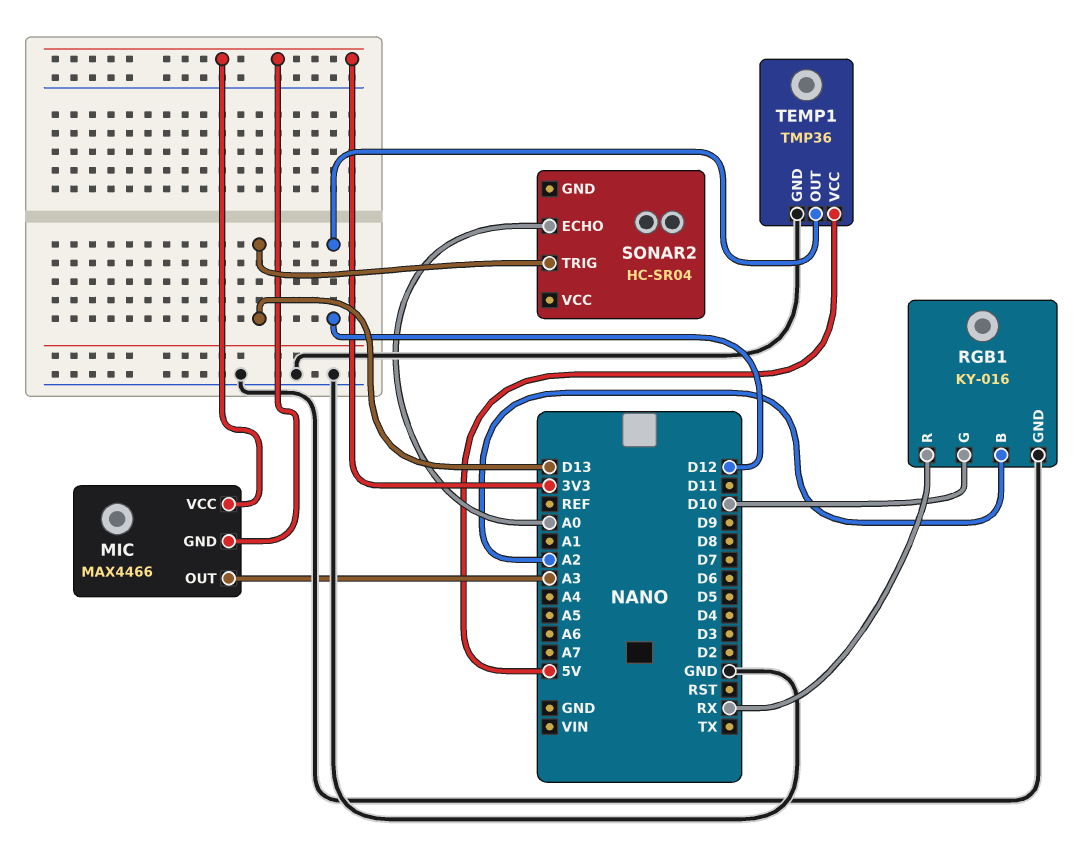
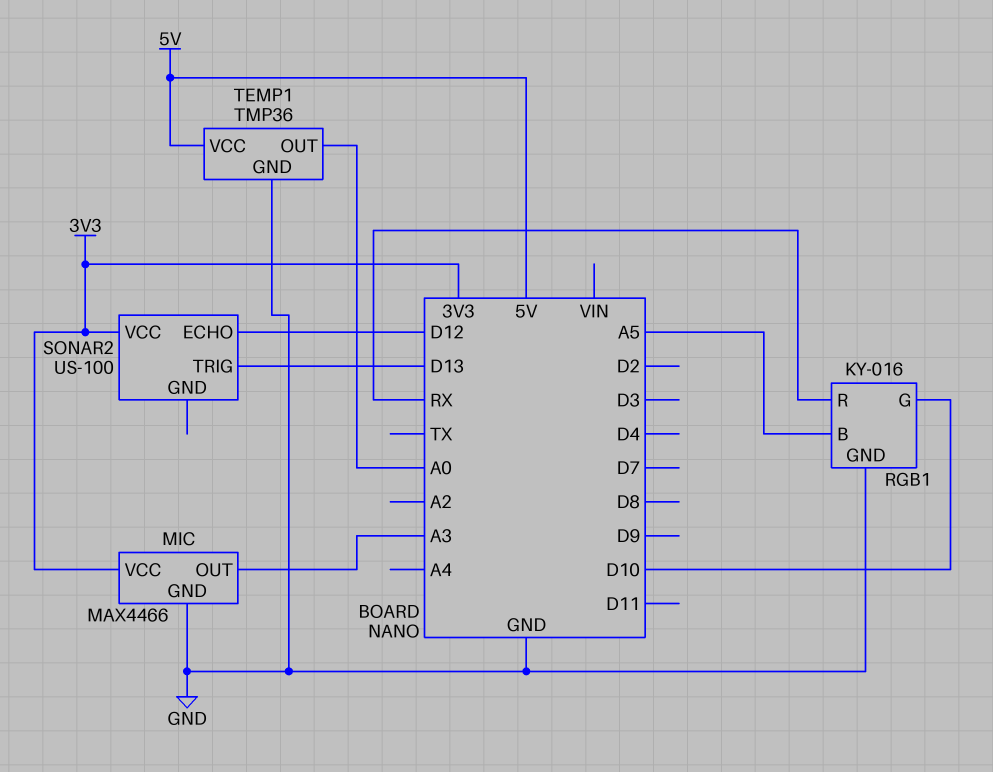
MIC pin GND: 3V3 -> GND
RGB1 pin B: A2 -> A5
SONAR2: HC-SR04 -> US-100
SONAR2 pin ECHO: A0 -> D12
SONAR2 pin VCC: none -> 3V3
TEMP1 pin OUT: D12 -> A0

